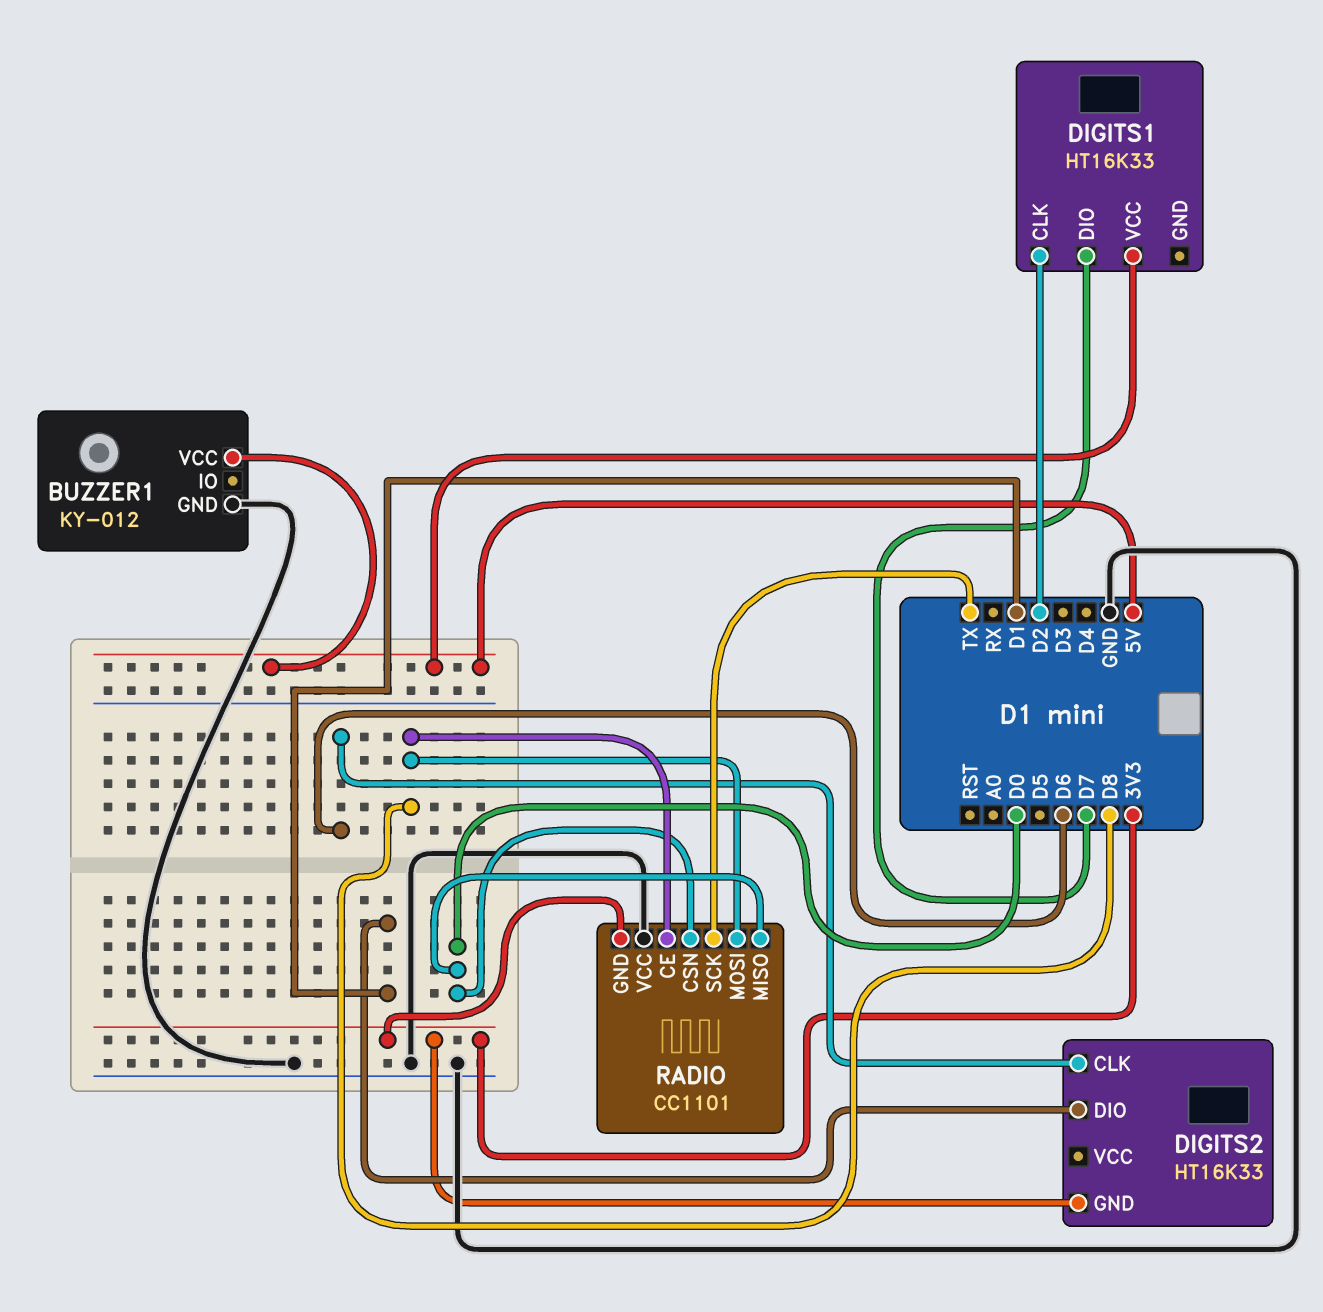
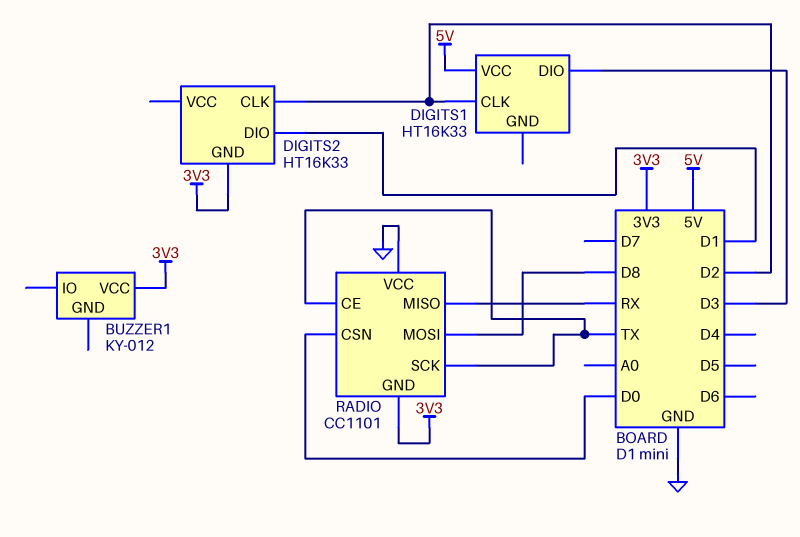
BUZZER1 pin GND: GND -> none
BUZZER1 pin VCC: 5V -> 3V3
DIGITS1 pin DIO: D7 -> D3
DIGITS2 pin CLK: D6 -> D2
RADIO pin CE: D8 -> TX
RADIO pin MISO: D0 -> RX

